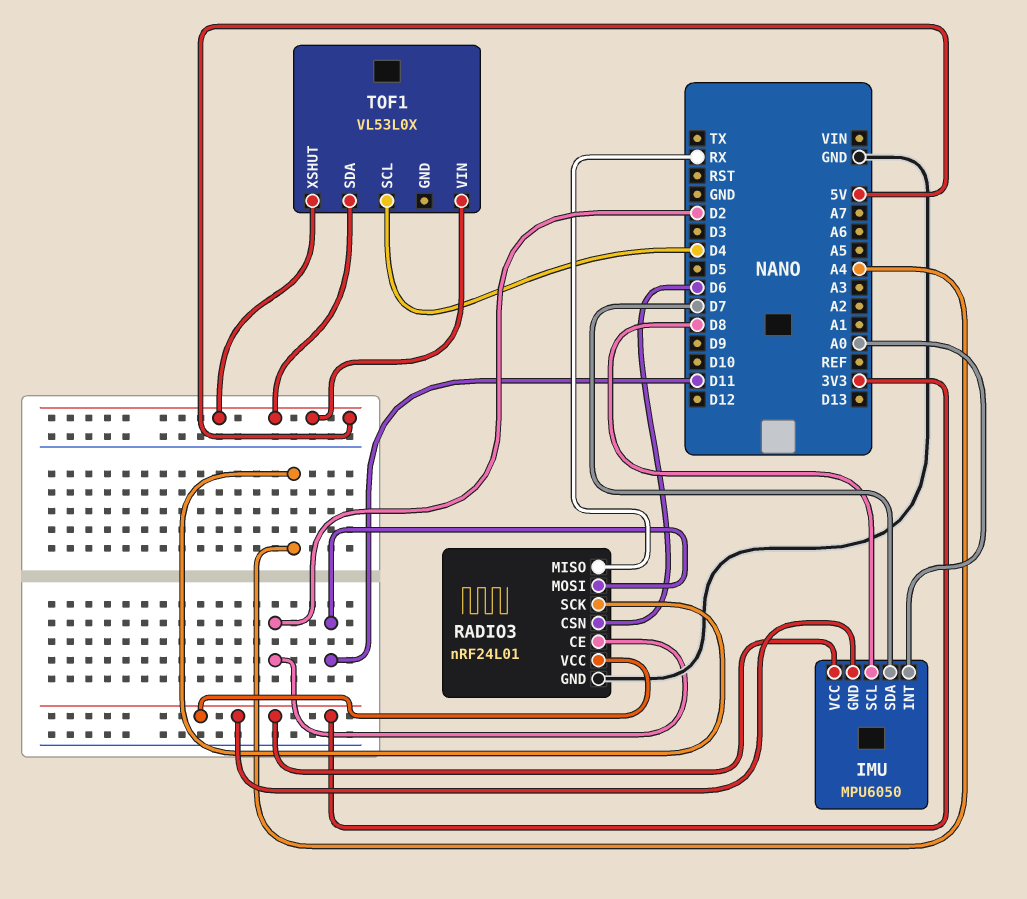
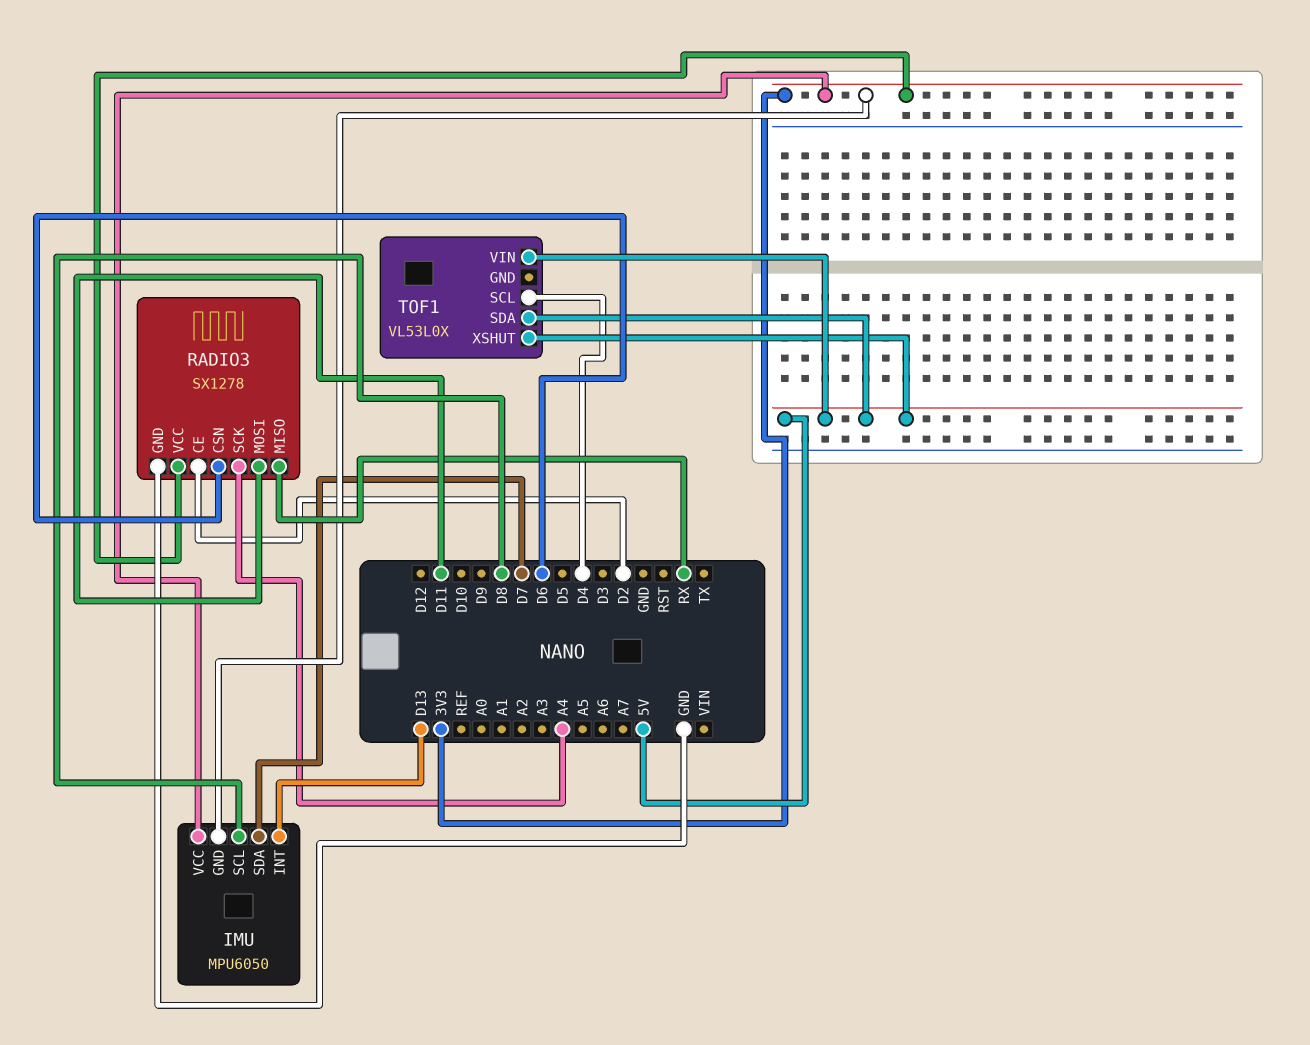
IMU pin INT: A0 -> D13
RADIO3: nRF24L01 -> SX1278

